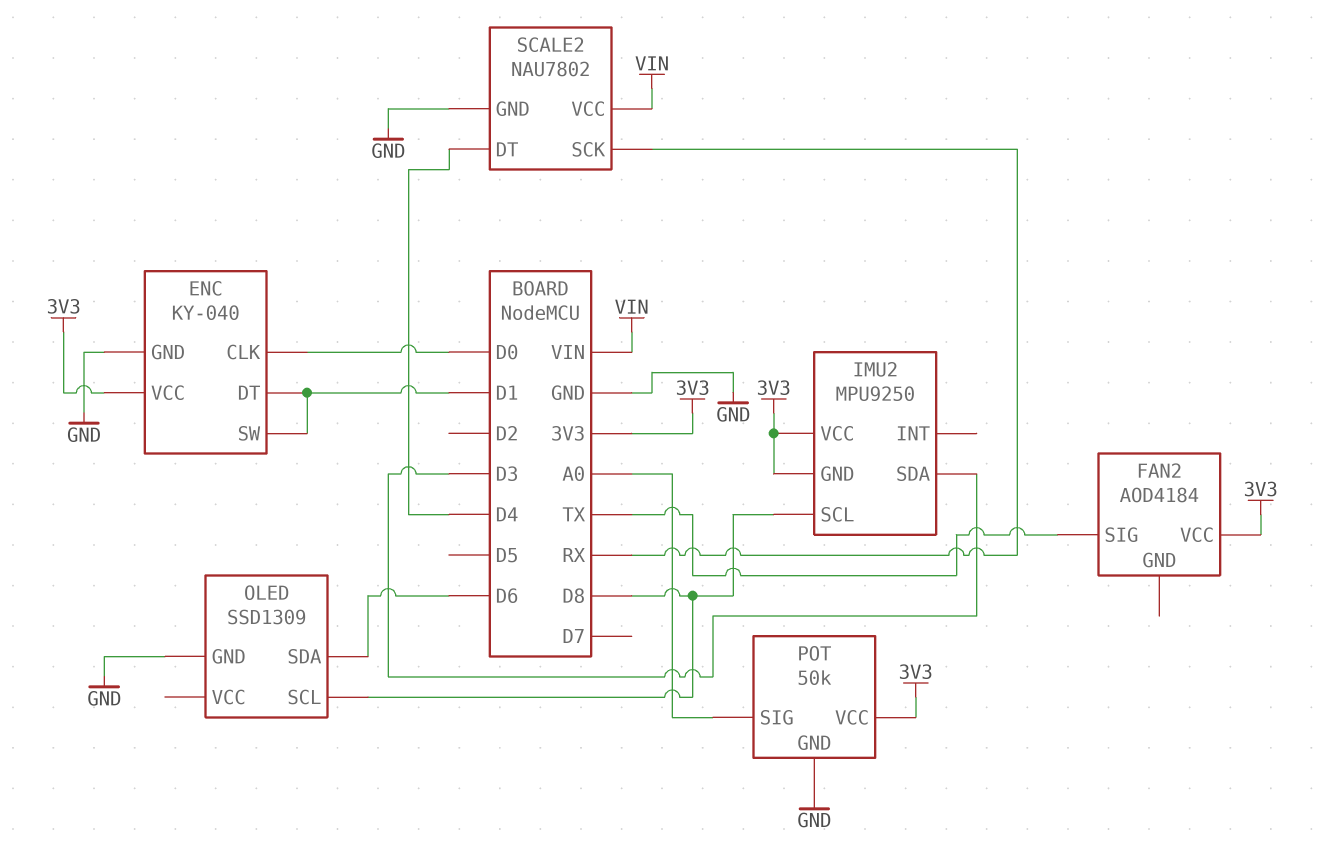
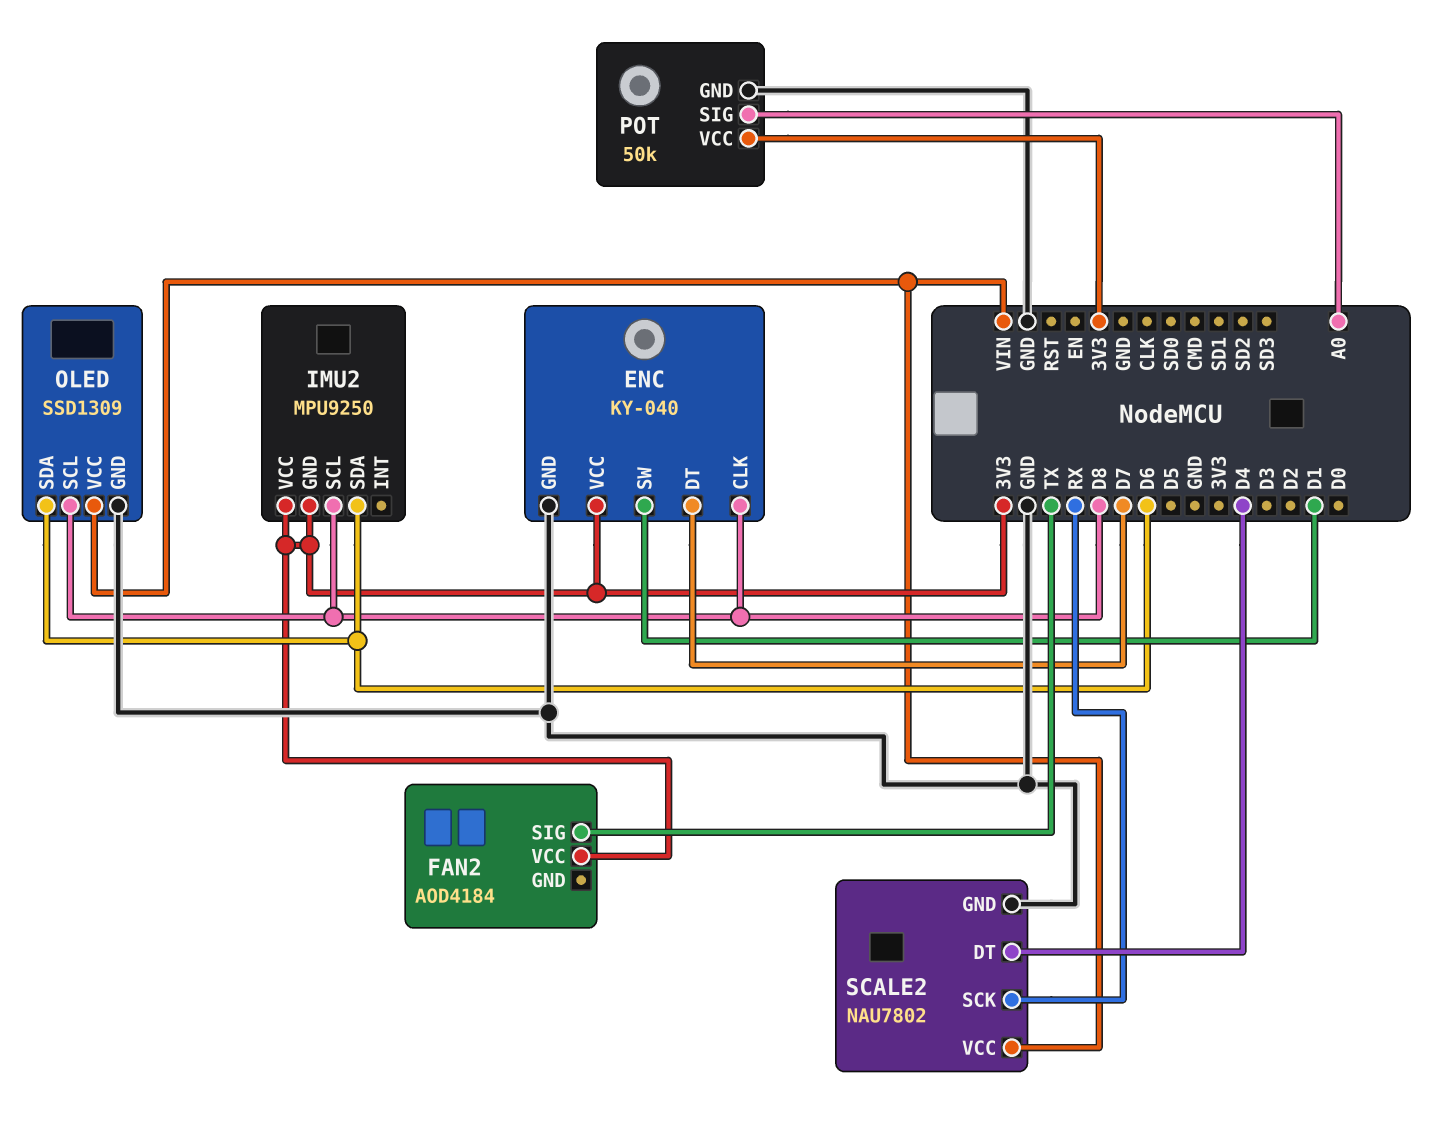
ENC pin CLK: D0 -> D8
ENC pin DT: D1 -> D7
IMU2 pin SDA: D3 -> D6
OLED pin VCC: none -> VIN

